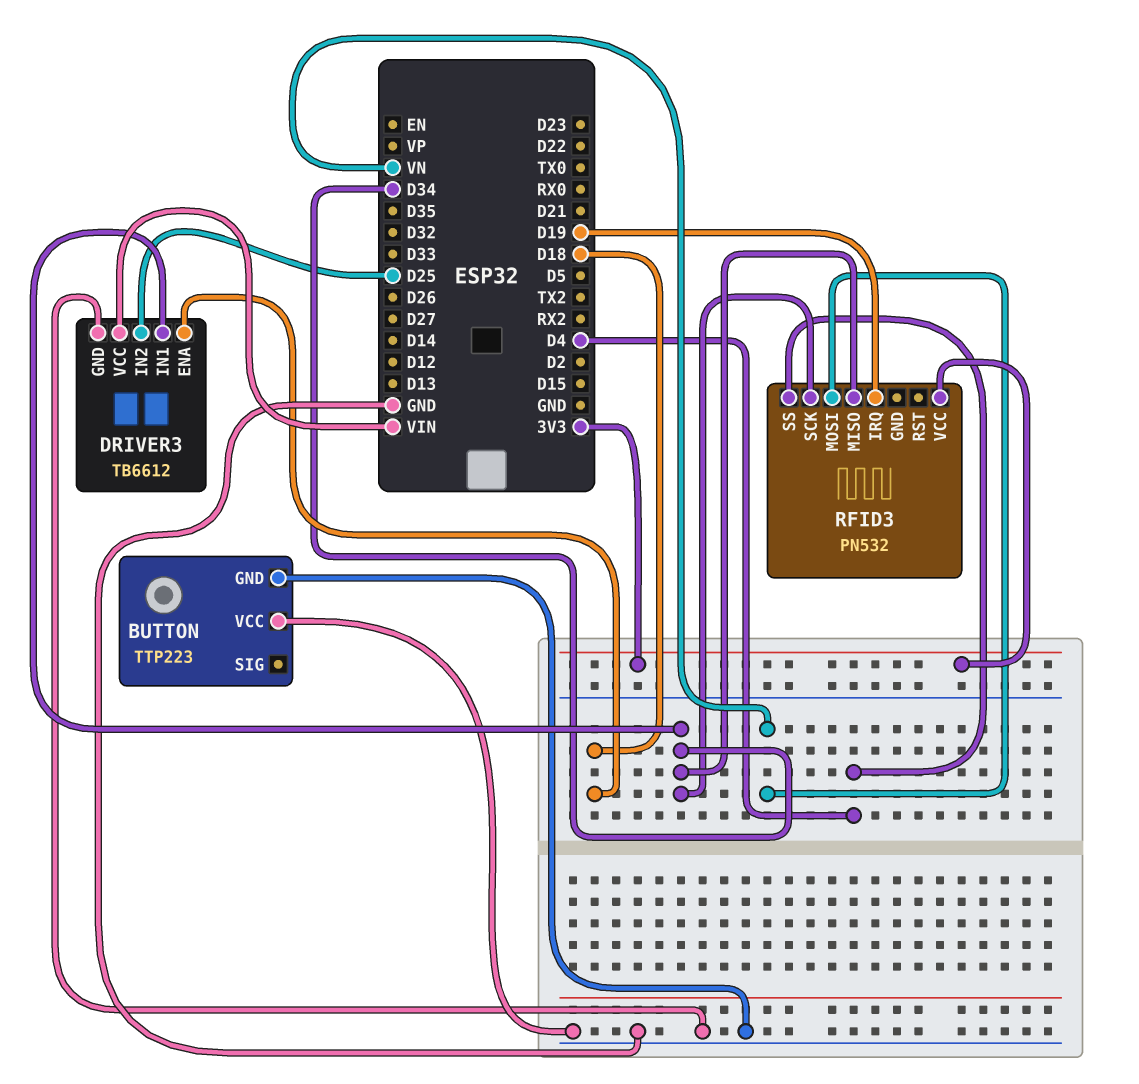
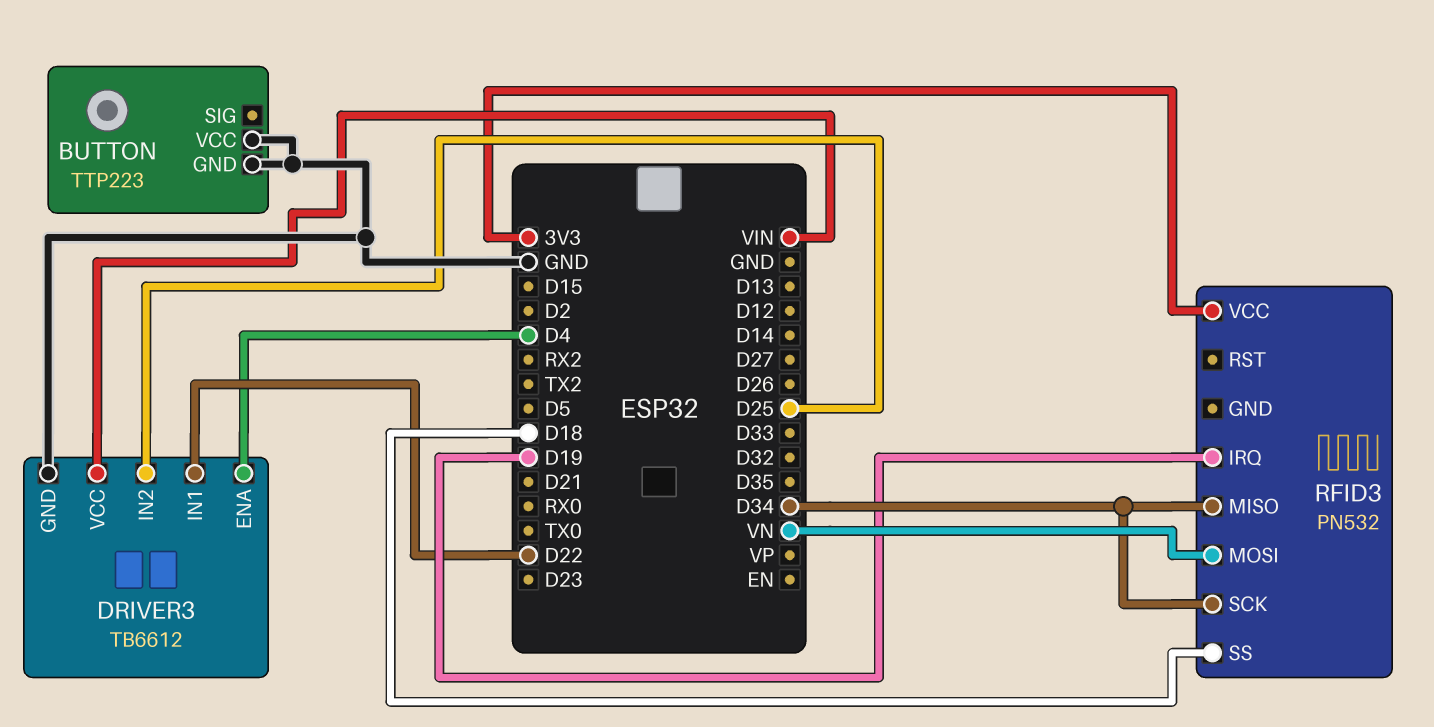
DRIVER3 pin ENA: D18 -> D4
DRIVER3 pin IN1: D34 -> D22
RFID3 pin SS: D4 -> D18

